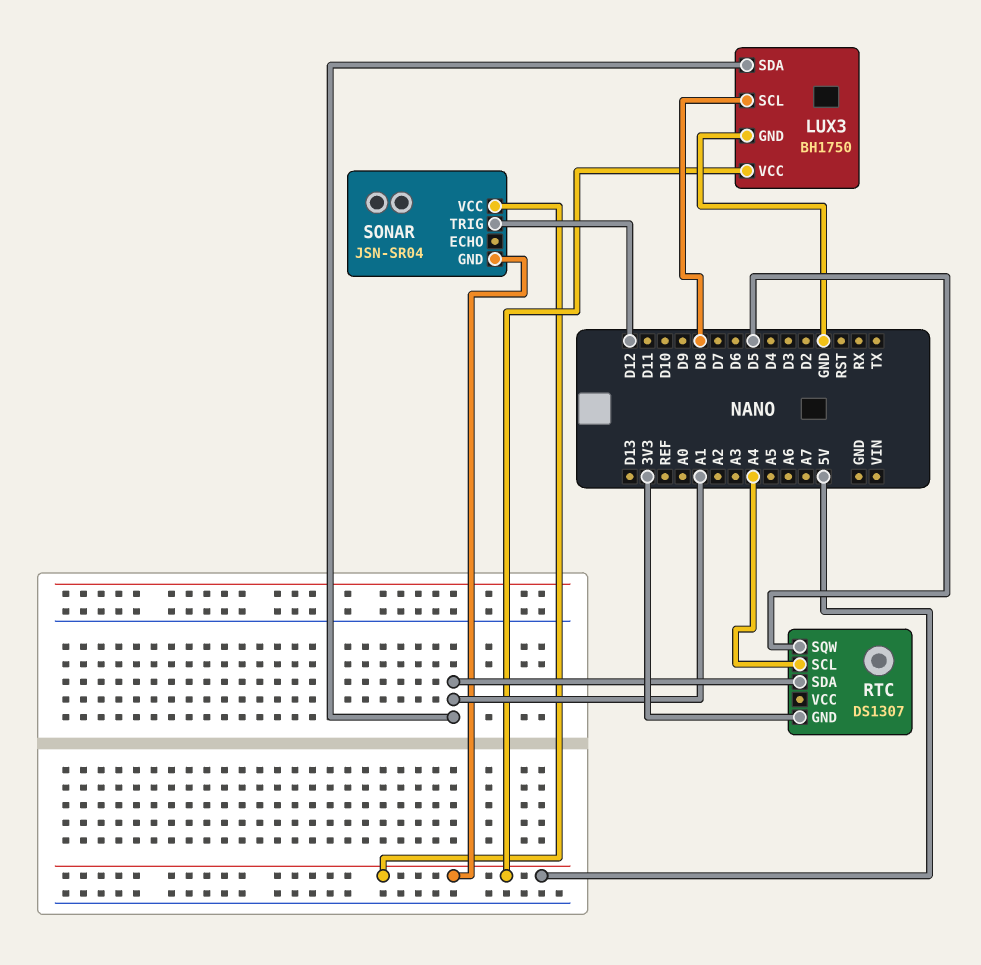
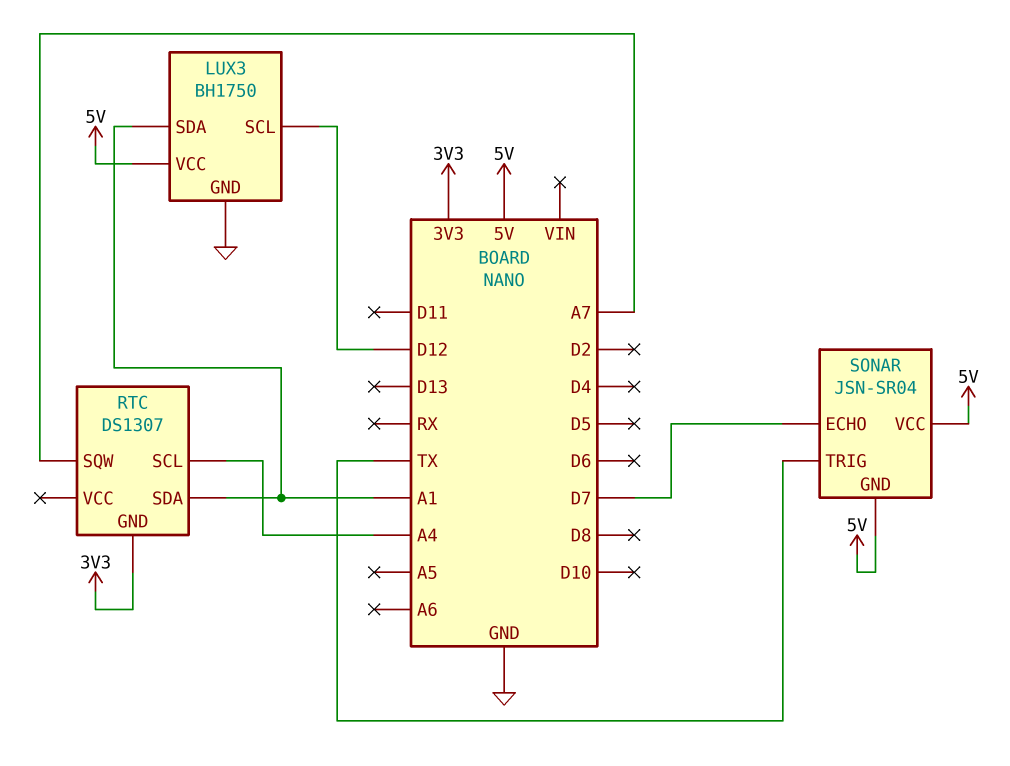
LUX3 pin SCL: D8 -> D12
RTC pin SQW: D5 -> A7
SONAR pin ECHO: none -> D7
SONAR pin TRIG: D12 -> TX

